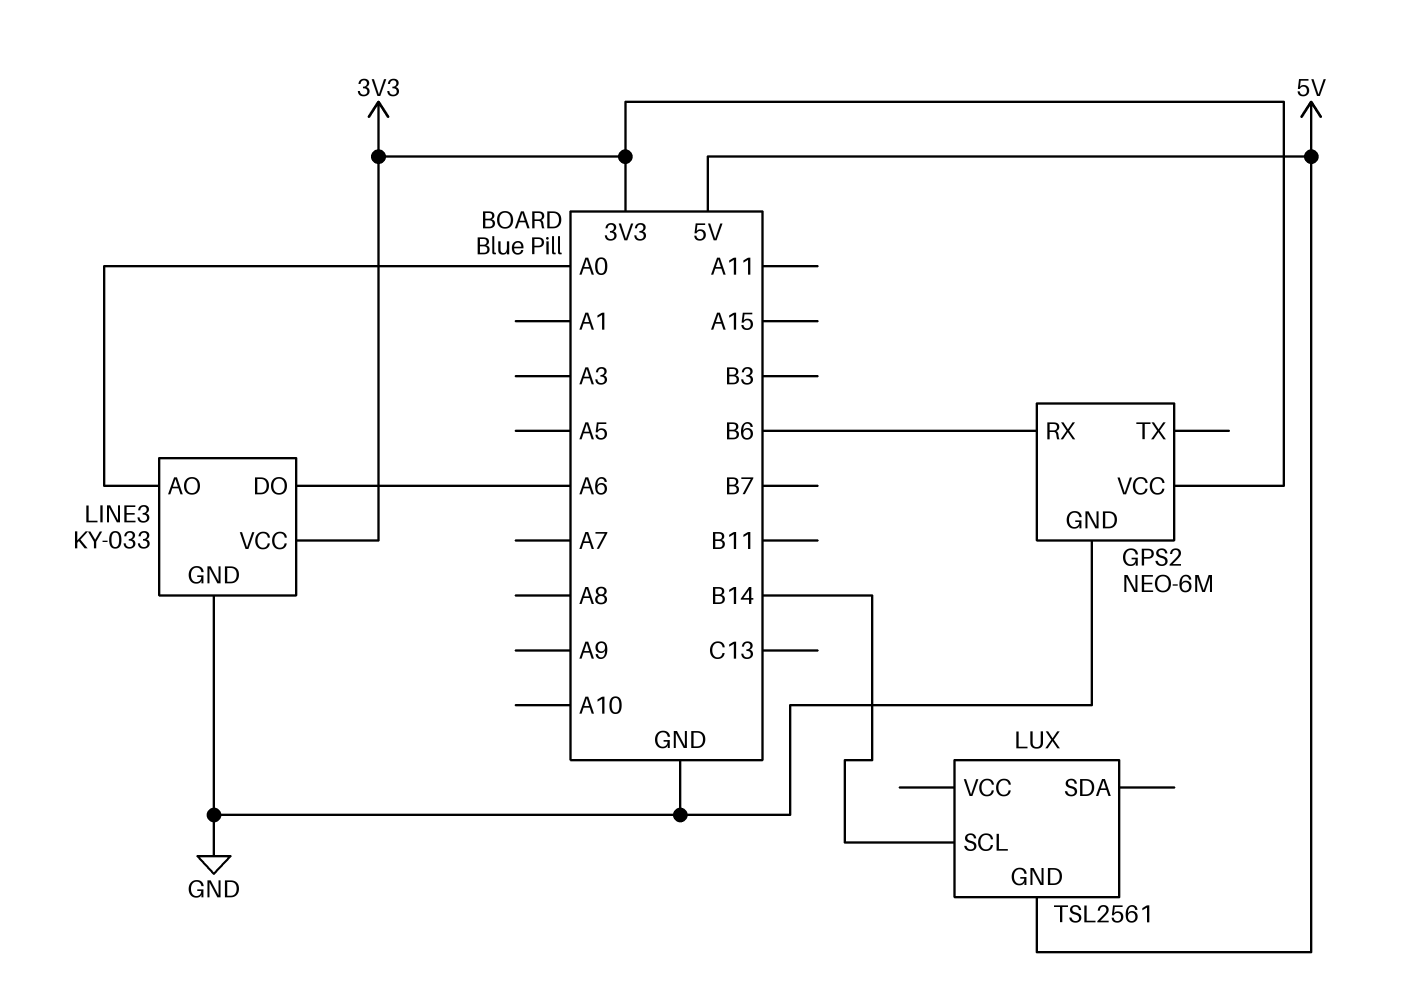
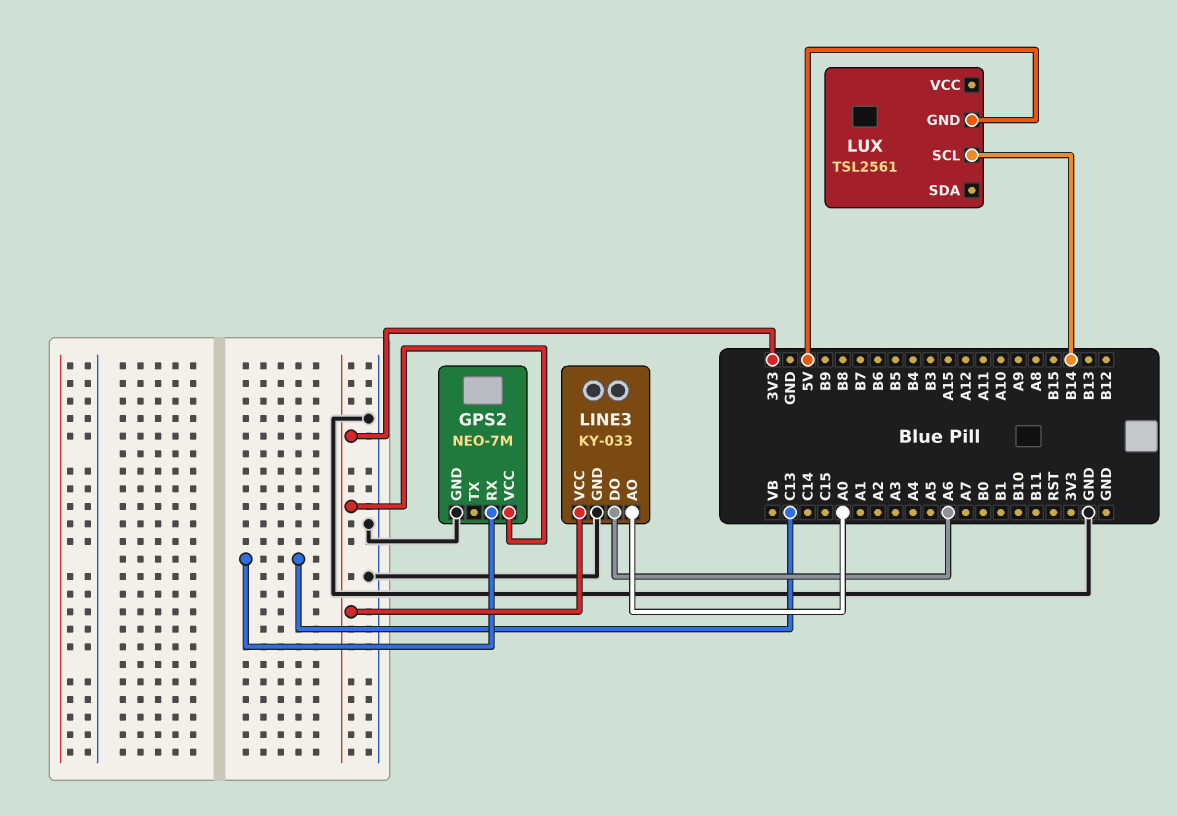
GPS2: NEO-6M -> NEO-7M
GPS2 pin RX: B6 -> C13

